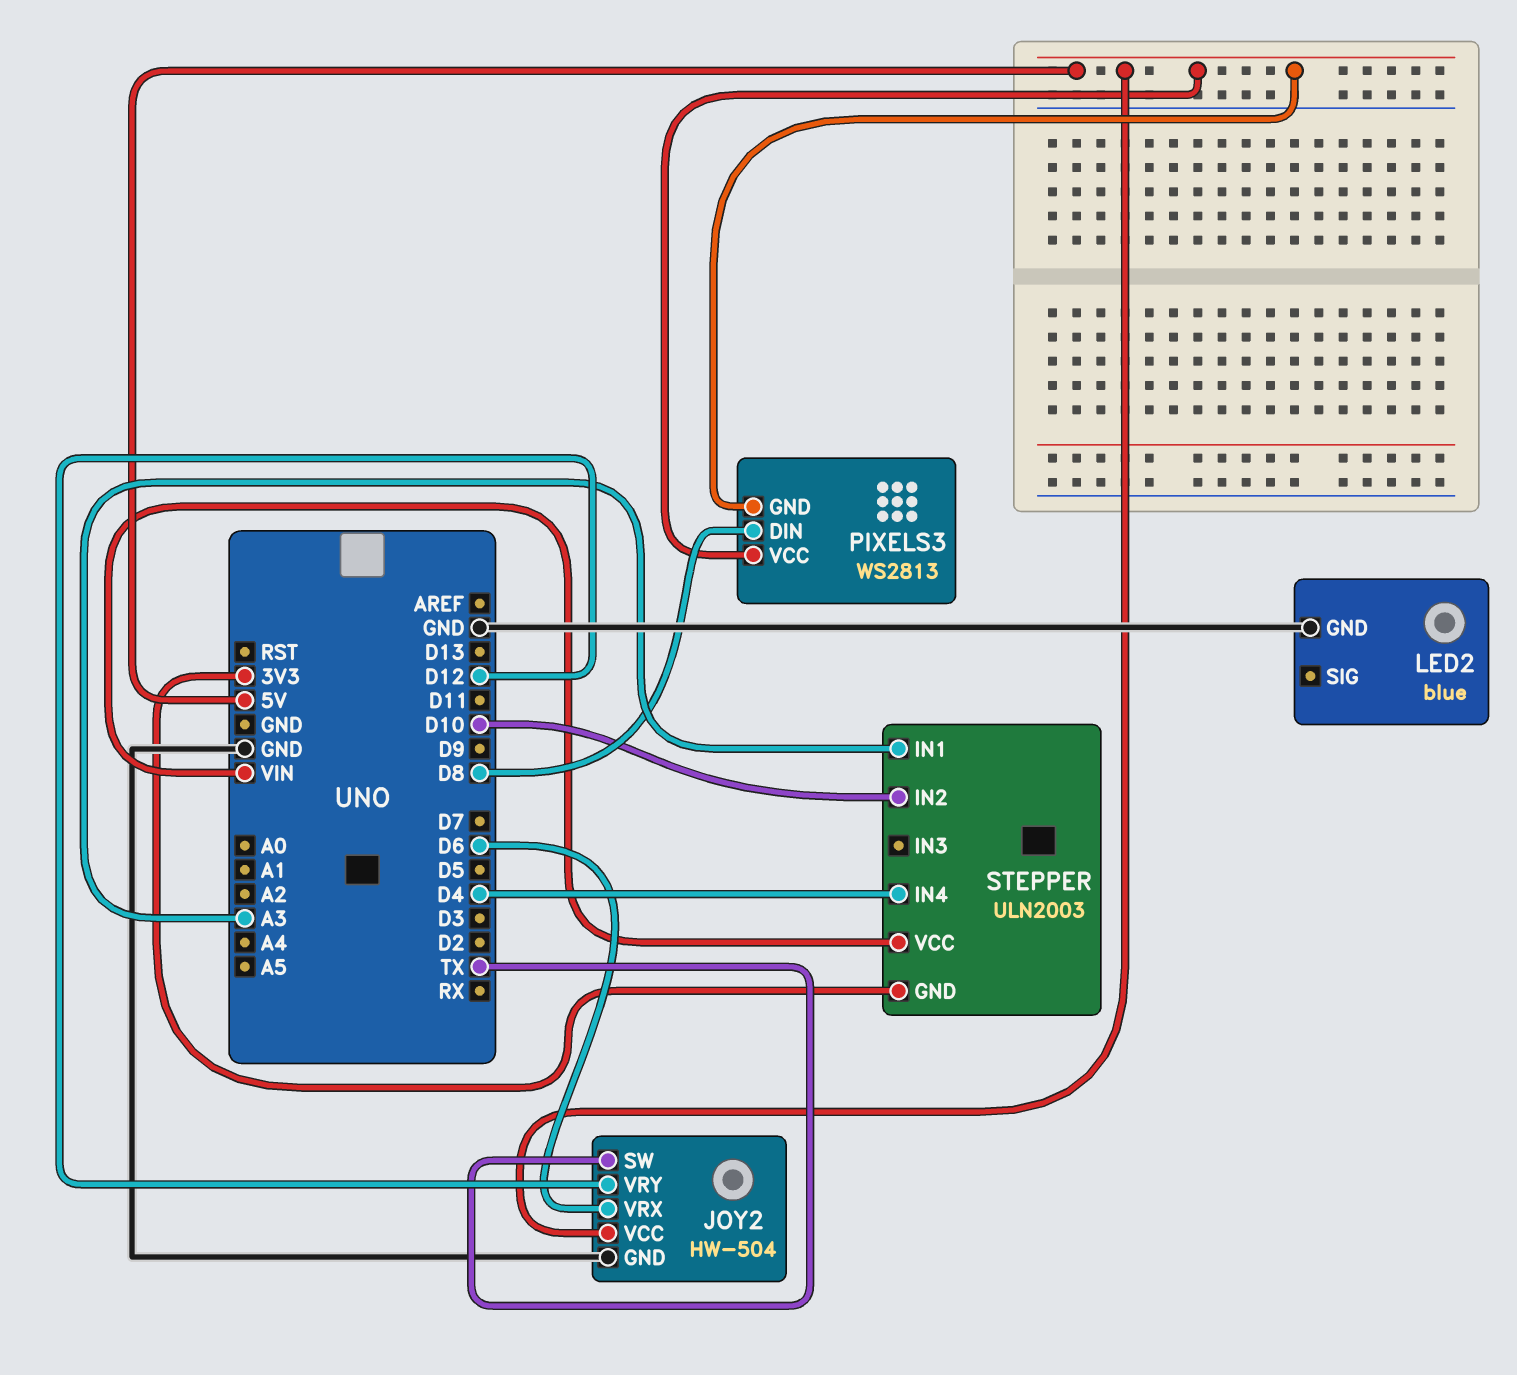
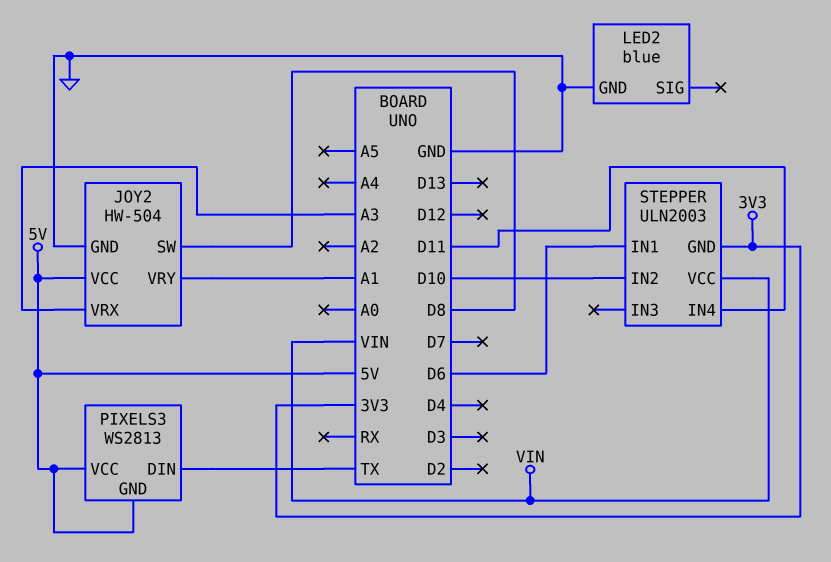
JOY2 pin SW: TX -> D8
JOY2 pin VRX: D6 -> A3
JOY2 pin VRY: D12 -> A1
PIXELS3 pin DIN: D8 -> TX
STEPPER pin IN1: A3 -> D6
STEPPER pin IN4: D4 -> D11

